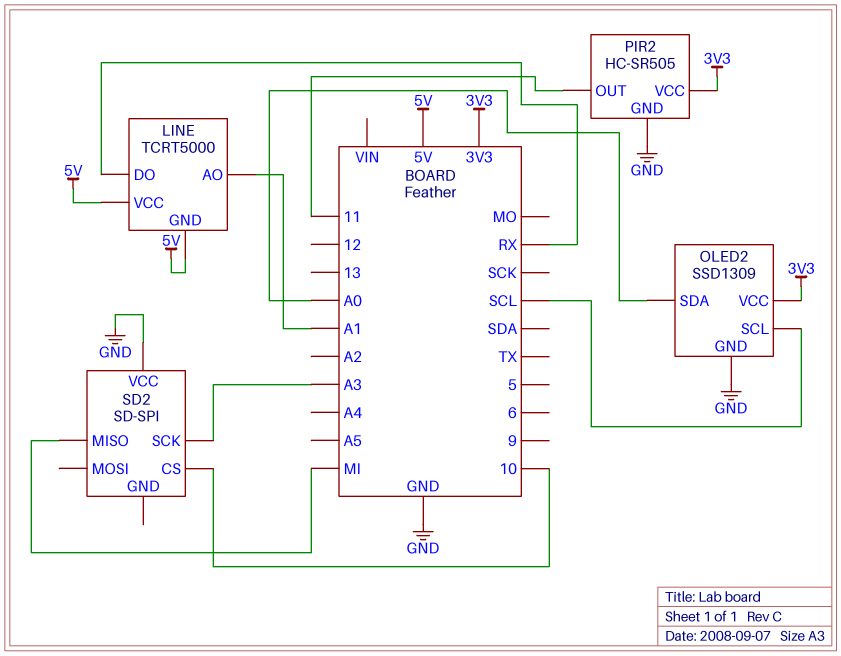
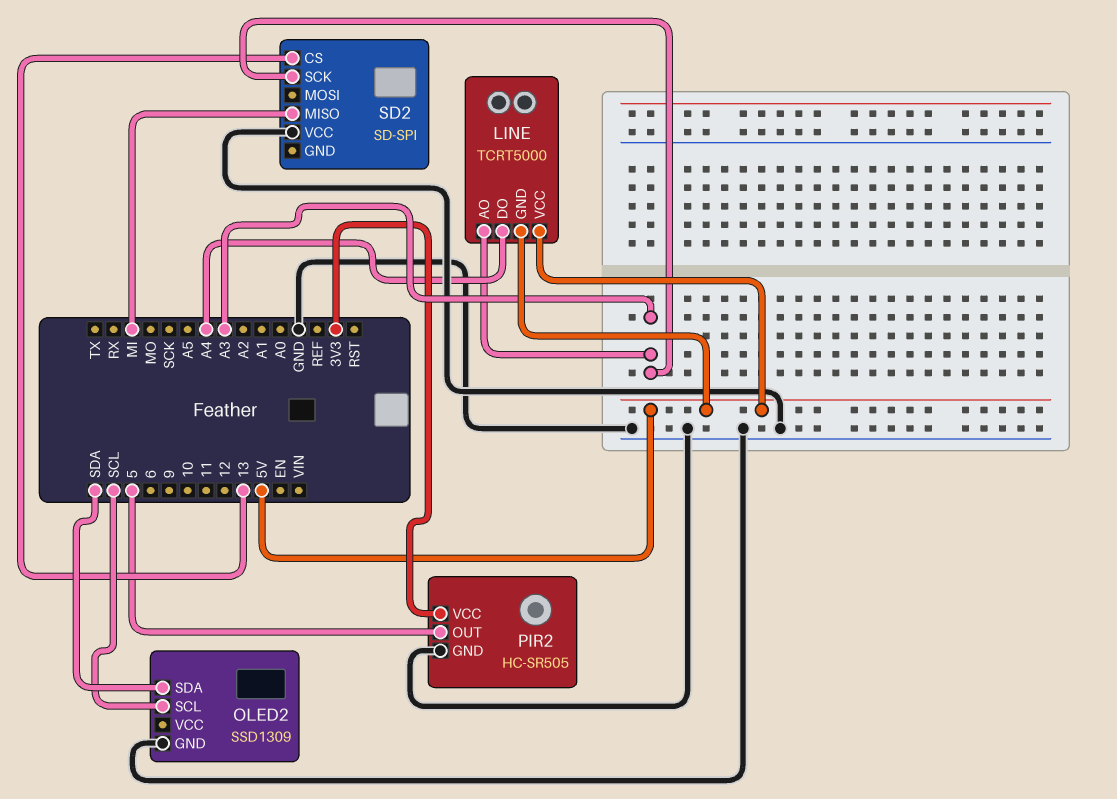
LINE pin AO: A1 -> A3
LINE pin DO: RX -> A4
OLED2 pin SDA: A0 -> SDA
OLED2 pin VCC: 3V3 -> none
PIR2 pin OUT: 11 -> 5
SD2 pin CS: 10 -> 13

